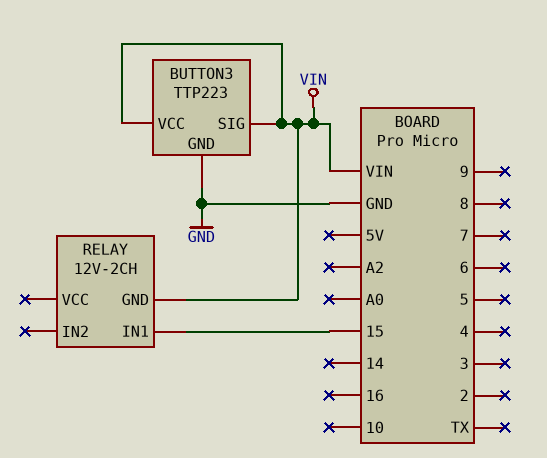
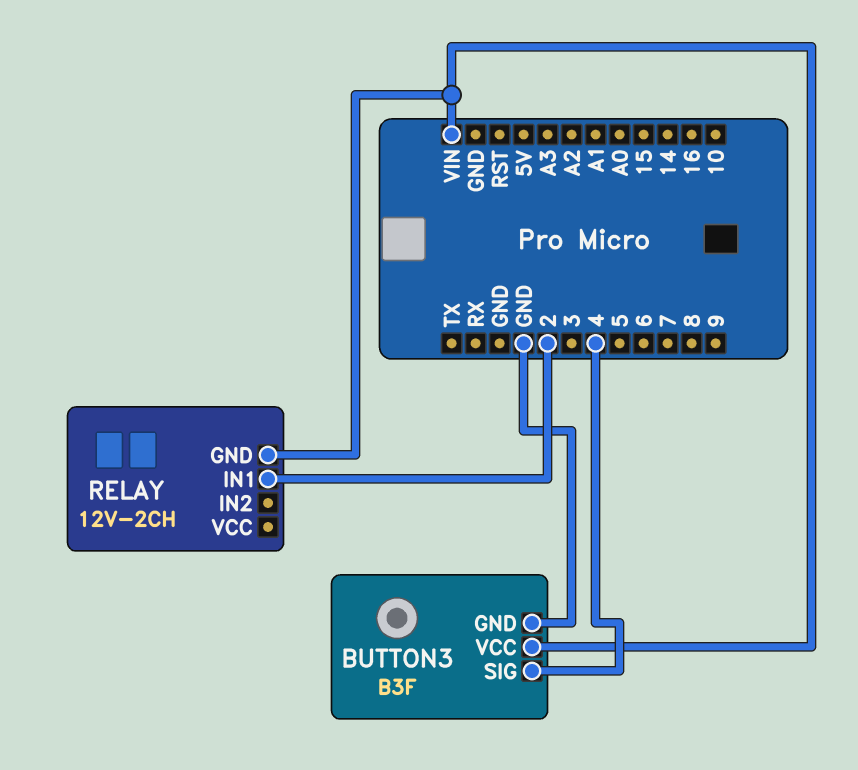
BUTTON3: TTP223 -> B3F
BUTTON3 pin SIG: VIN -> 4
RELAY pin IN1: 15 -> 2

